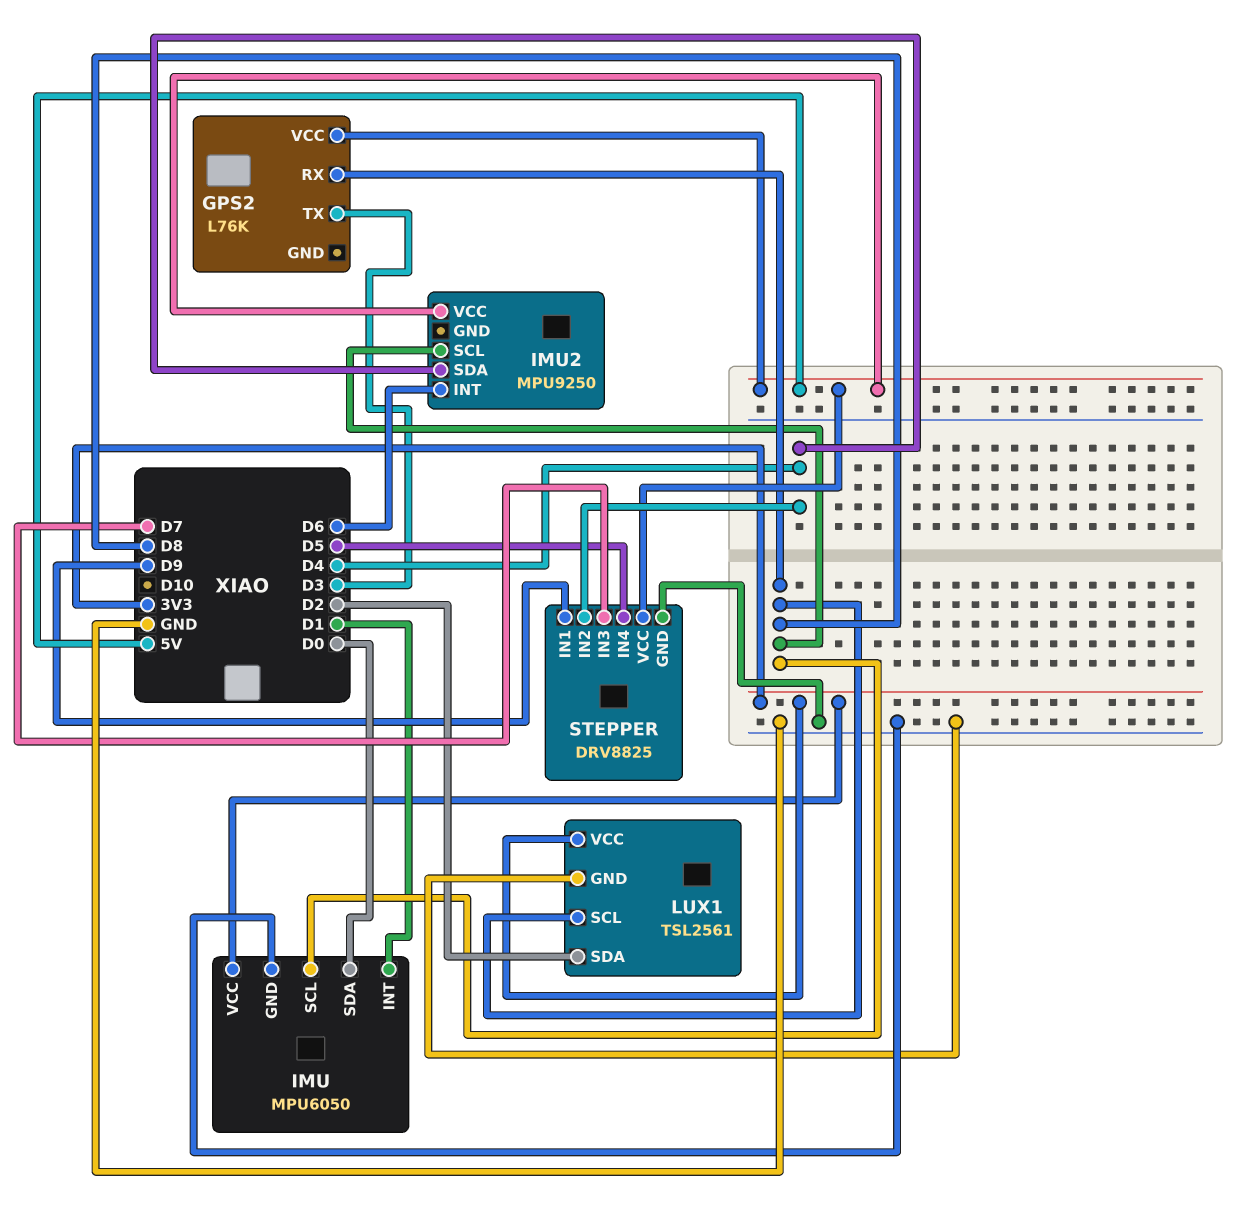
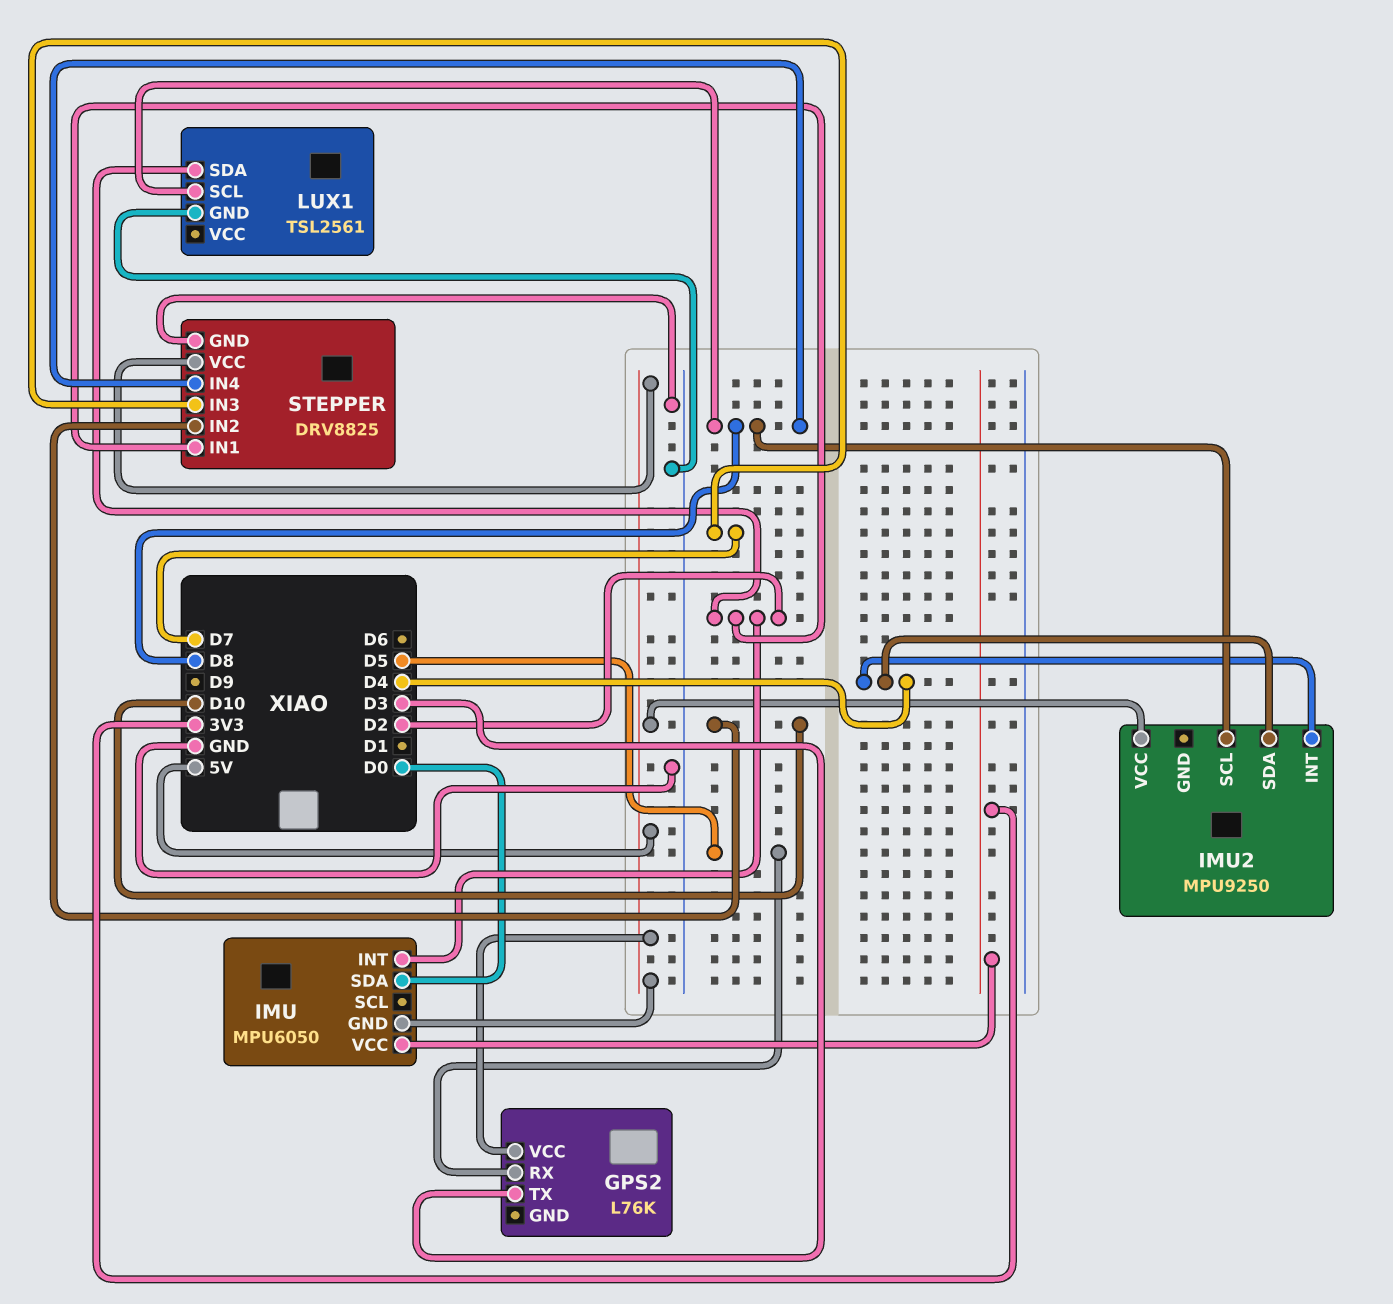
GPS2 pin RX: D8 -> D5
IMU pin GND: GND -> 5V
IMU pin INT: D1 -> D2
IMU pin SCL: D8 -> none
IMU2 pin INT: D6 -> D4
LUX1 pin VCC: 3V3 -> none
STEPPER pin IN1: D9 -> D2
STEPPER pin IN2: D4 -> D10
STEPPER pin IN4: D5 -> D8

